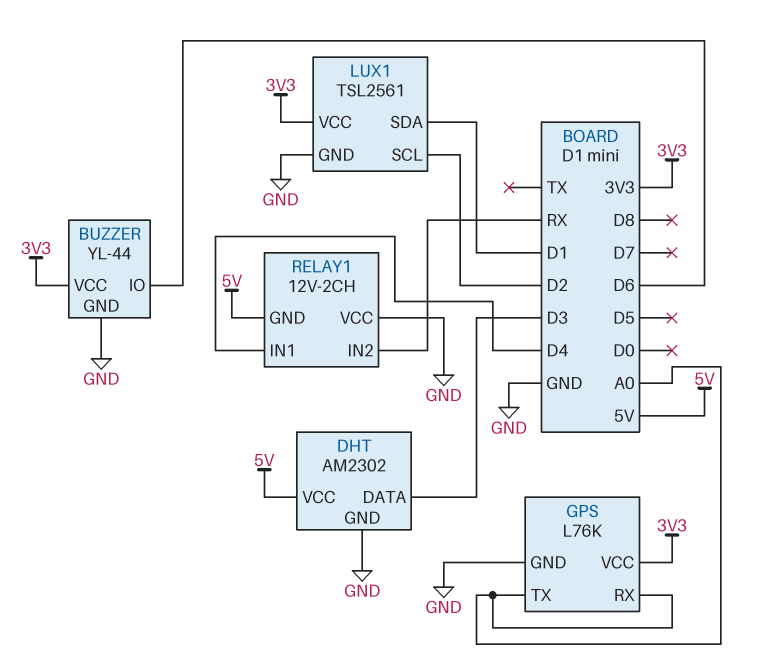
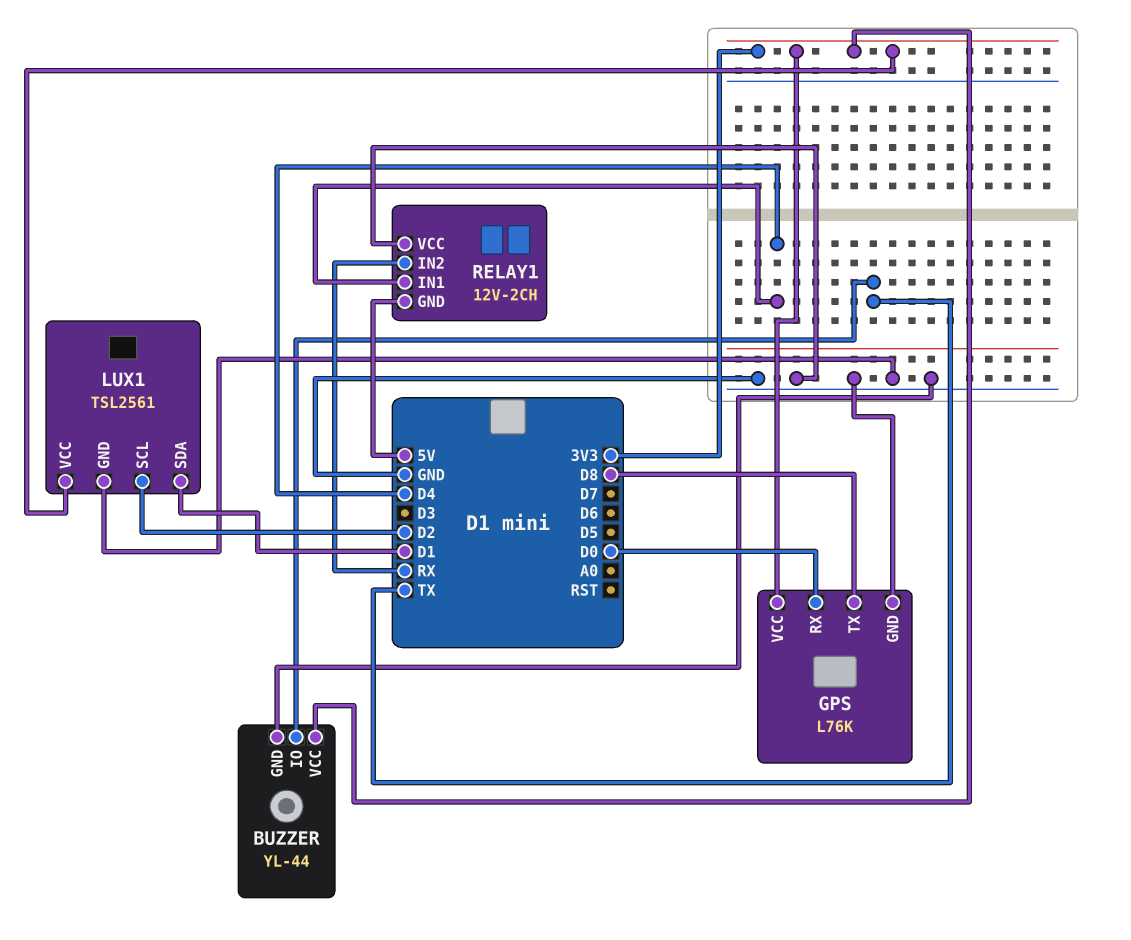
BUZZER pin IO: D6 -> TX
DHT: AM2302 -> none
DHT pin DATA: D3 -> none
DHT pin GND: GND -> none
DHT pin VCC: 5V -> none
GPS pin RX: A0 -> D0
GPS pin TX: A0 -> D8

